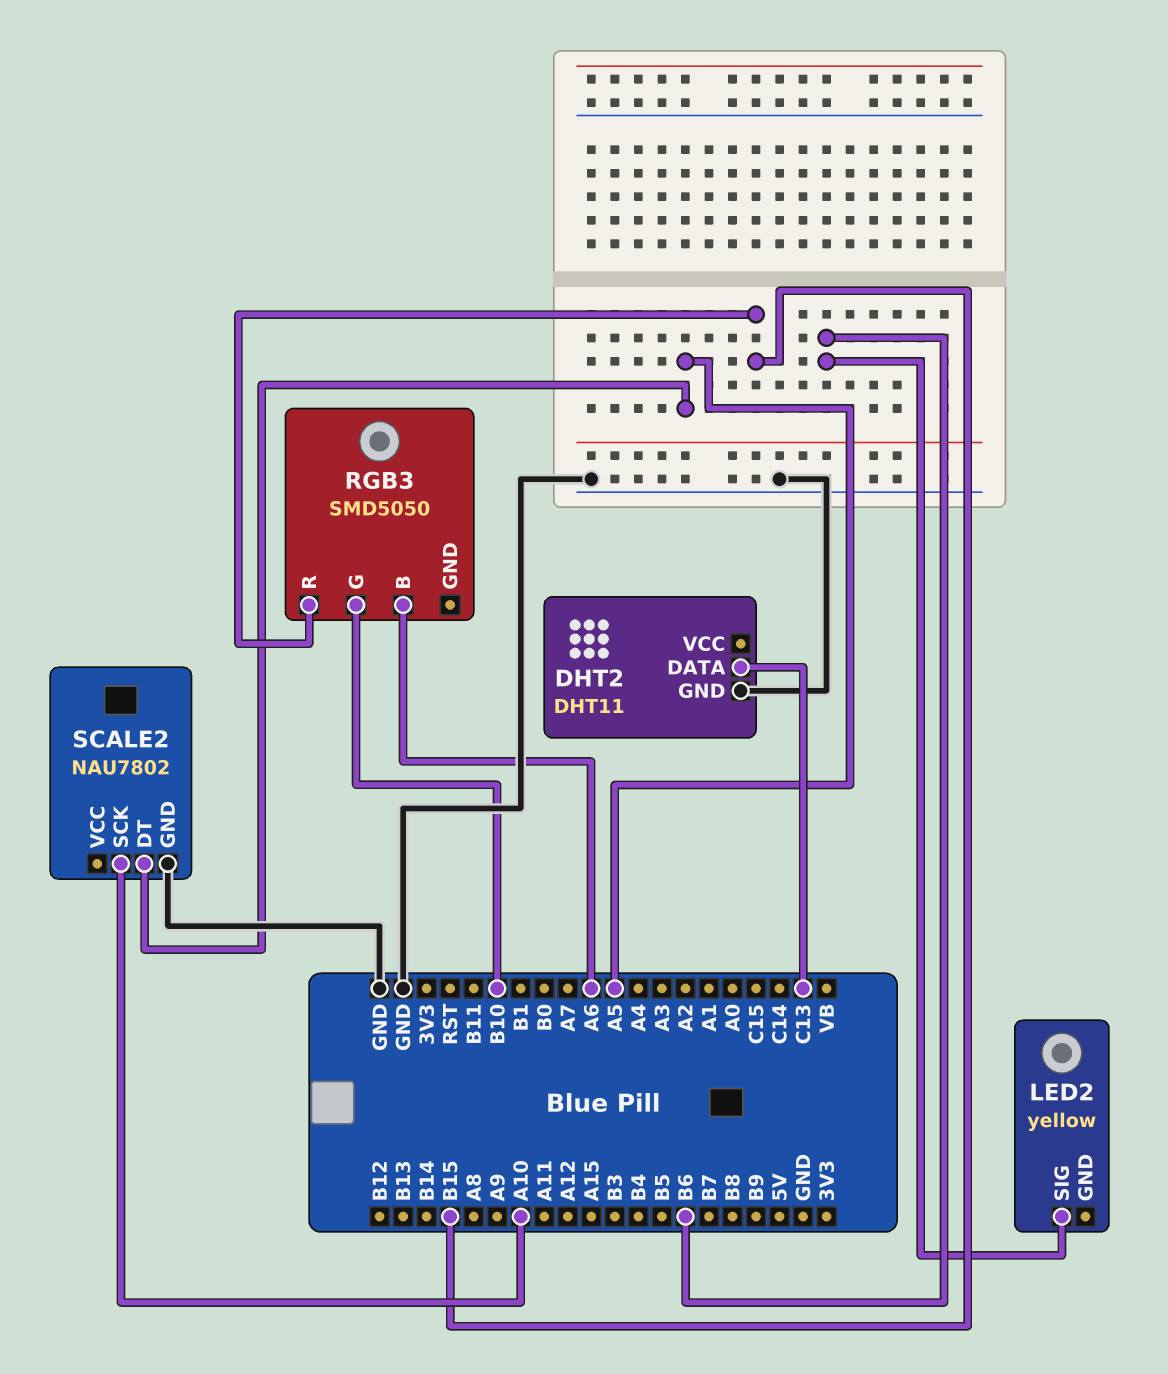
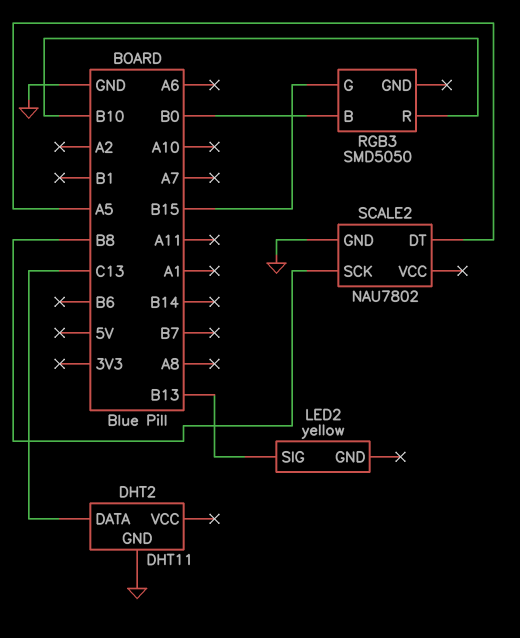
LED2 pin SIG: B6 -> B13
RGB3 pin B: A6 -> B0
RGB3 pin G: B10 -> B15
RGB3 pin R: B15 -> B10
SCALE2 pin SCK: A10 -> B8

